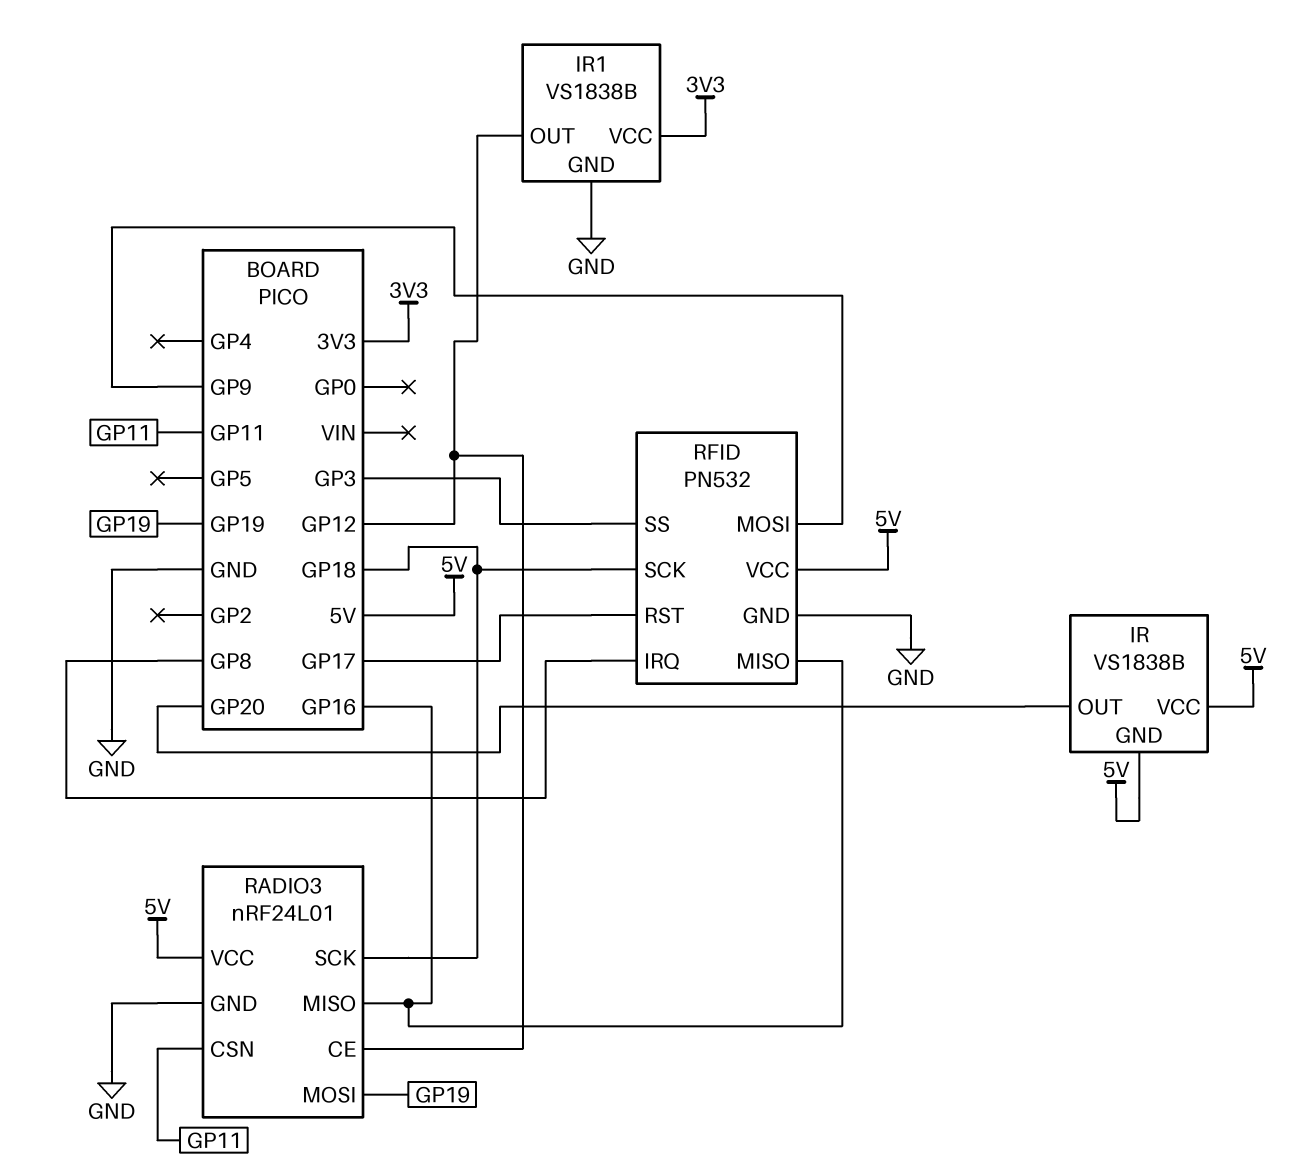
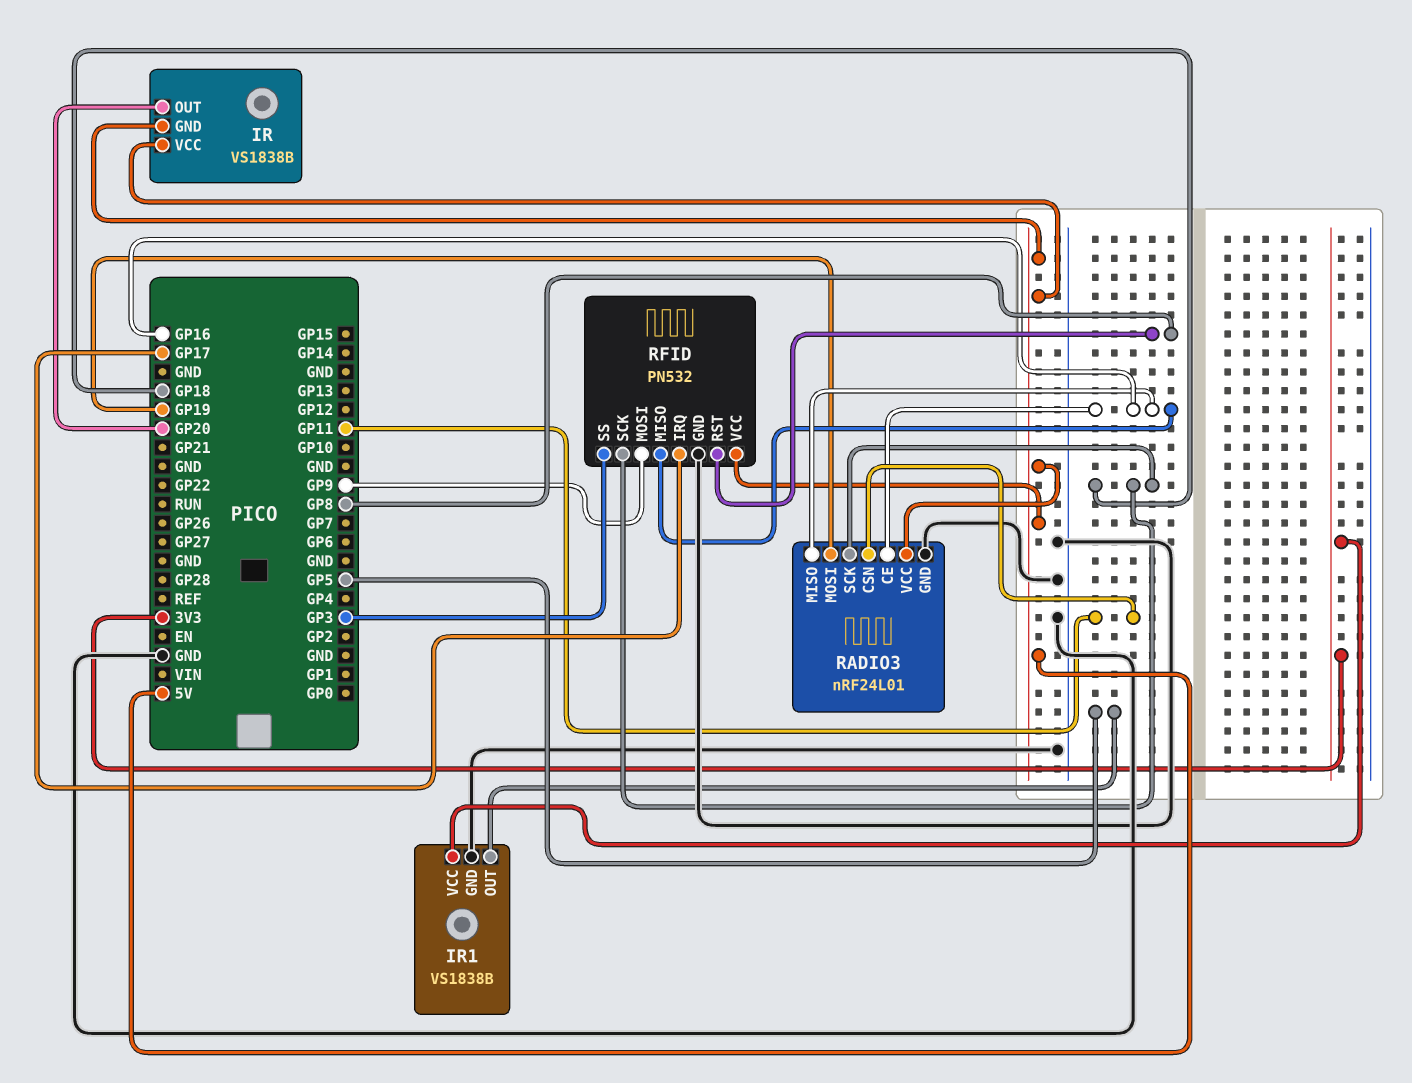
IR1 pin OUT: GP12 -> GP5
RADIO3 pin CE: GP12 -> GP16
RFID pin IRQ: GP8 -> GP17
RFID pin RST: GP17 -> GP8

